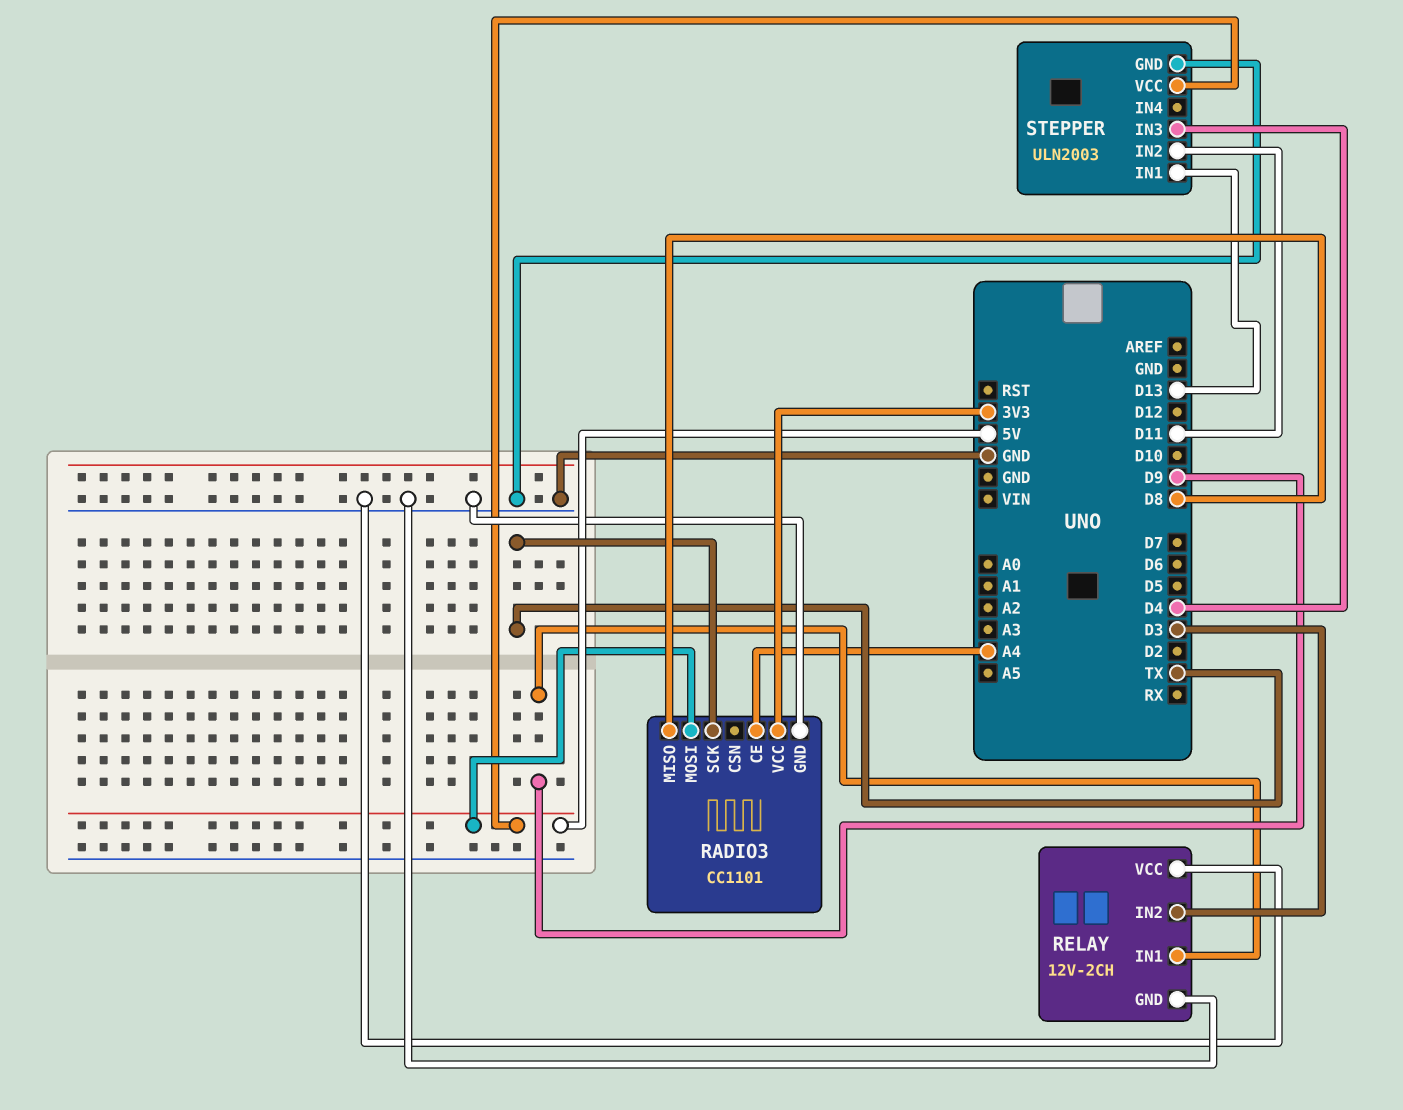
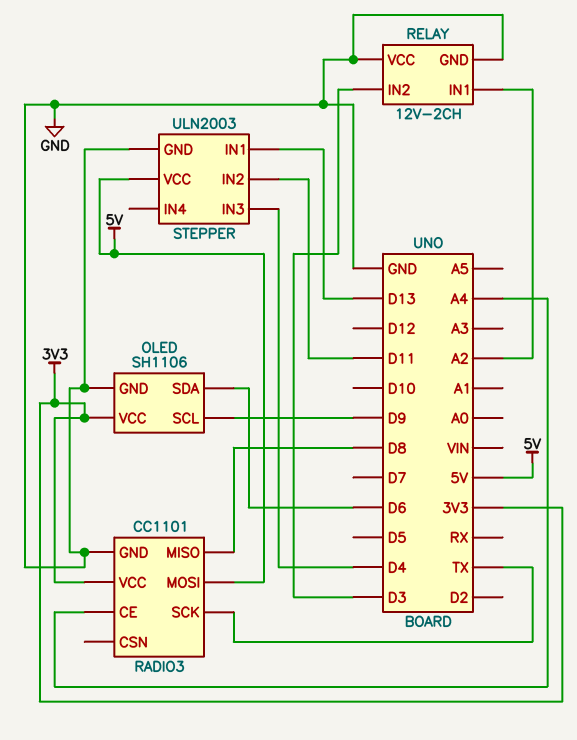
OLED: none -> SH1106
OLED pin GND: none -> GND
OLED pin SCL: none -> D9
OLED pin SDA: none -> D6
OLED pin VCC: none -> 3V3
RELAY pin IN1: D9 -> A2

